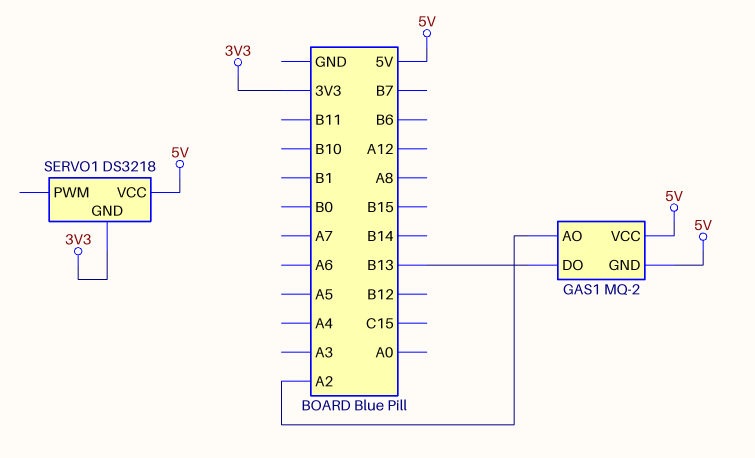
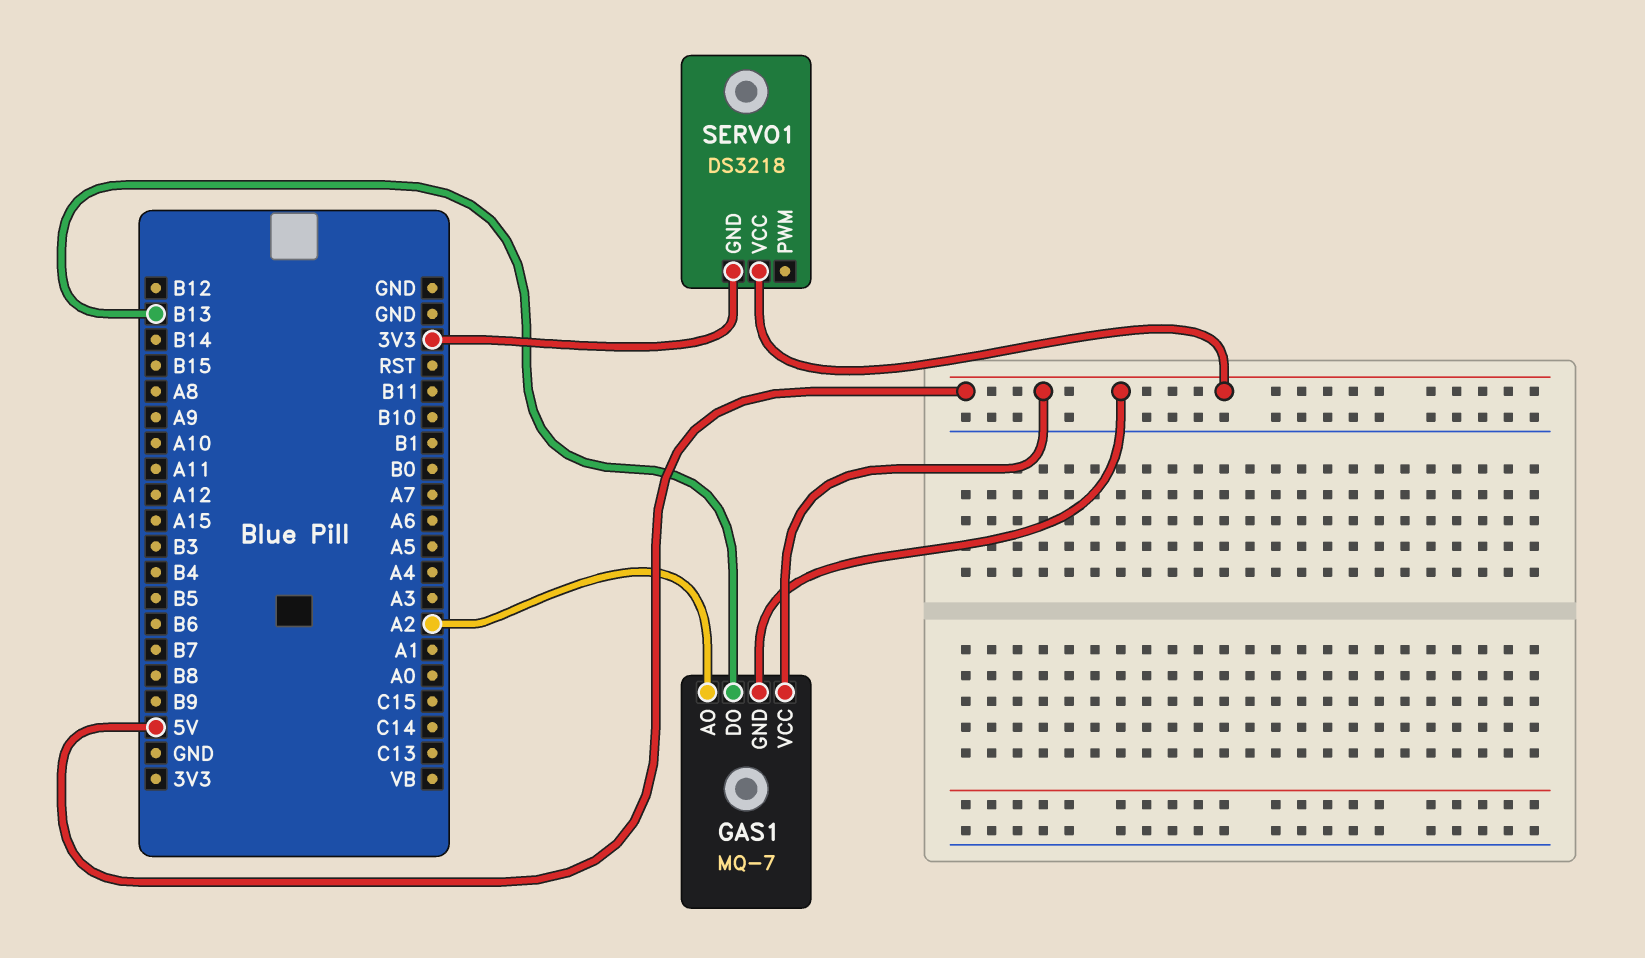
GAS1: MQ-2 -> MQ-7

